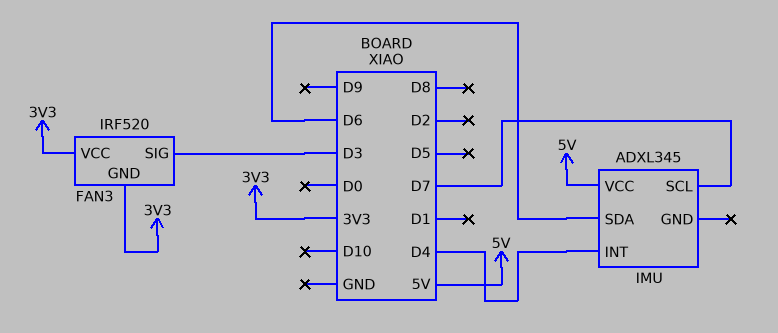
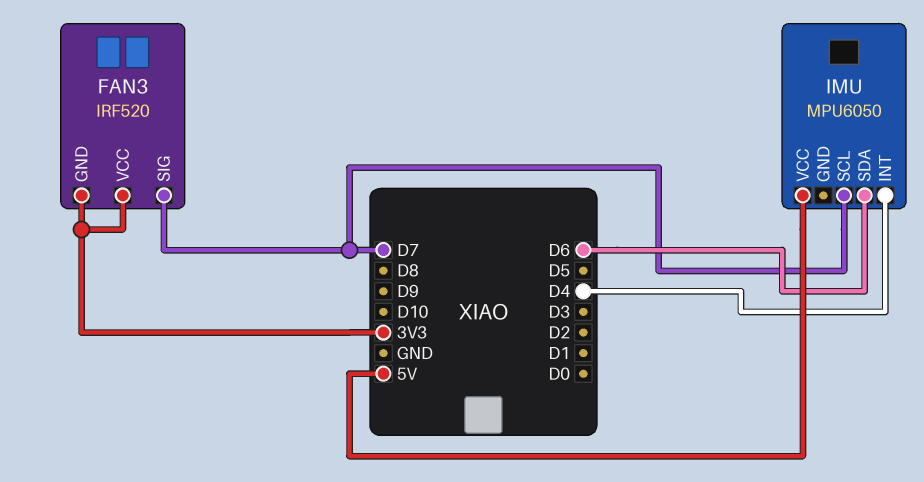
FAN3 pin SIG: D3 -> D7
IMU: ADXL345 -> MPU6050

